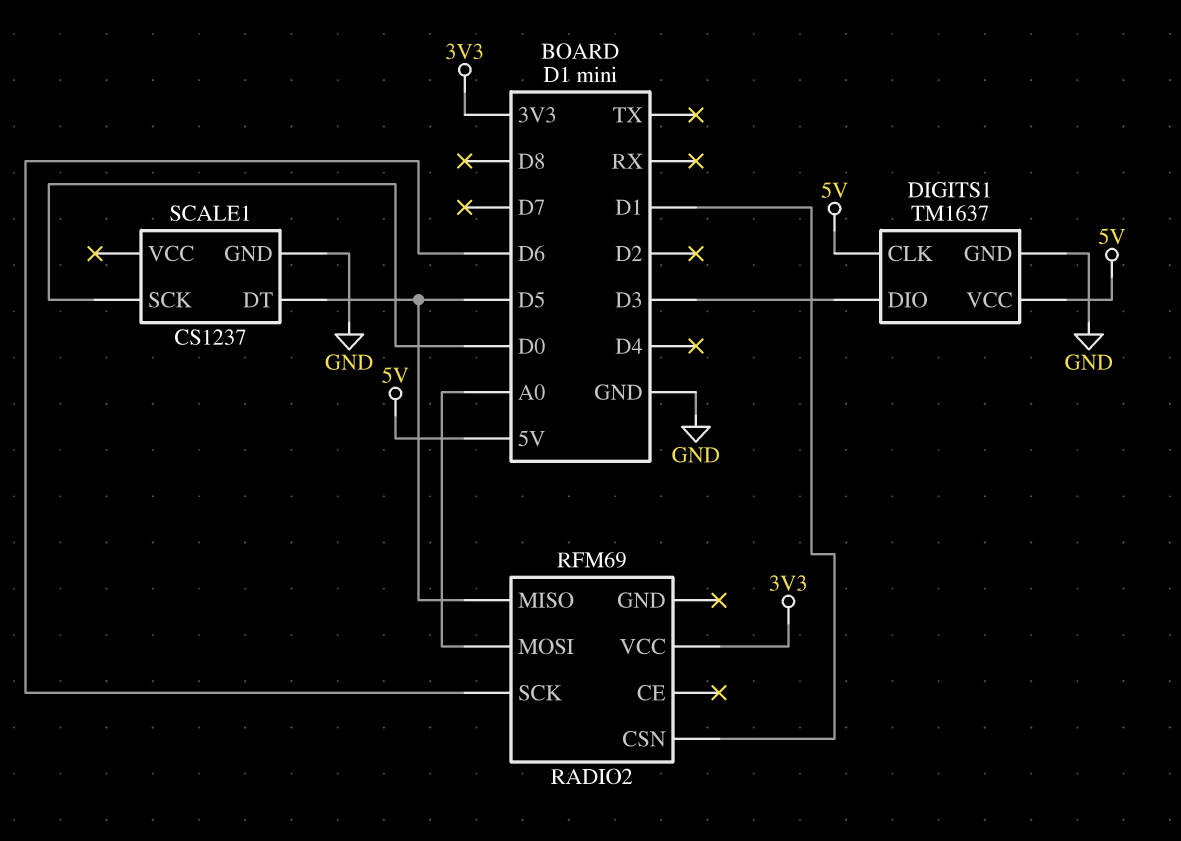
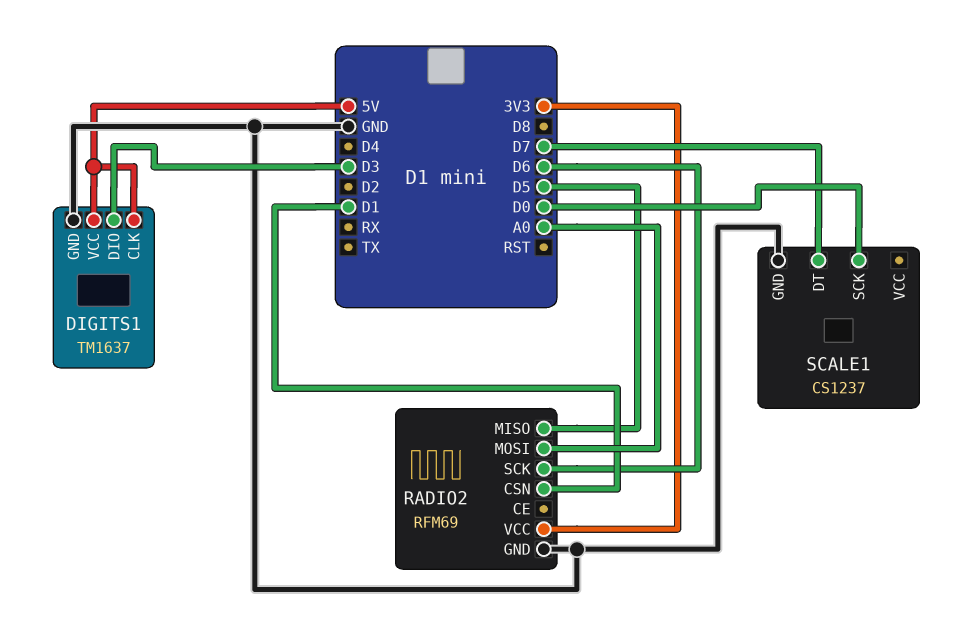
RADIO2 pin GND: none -> GND
SCALE1 pin DT: D5 -> D7

